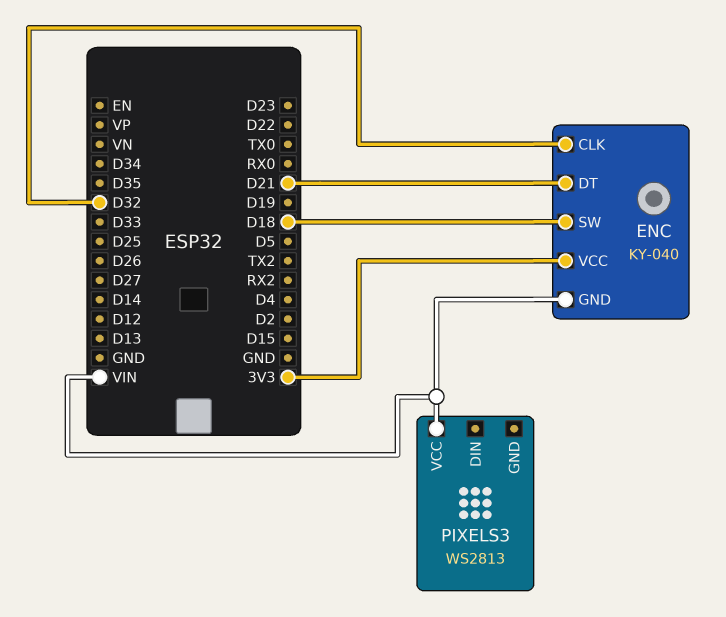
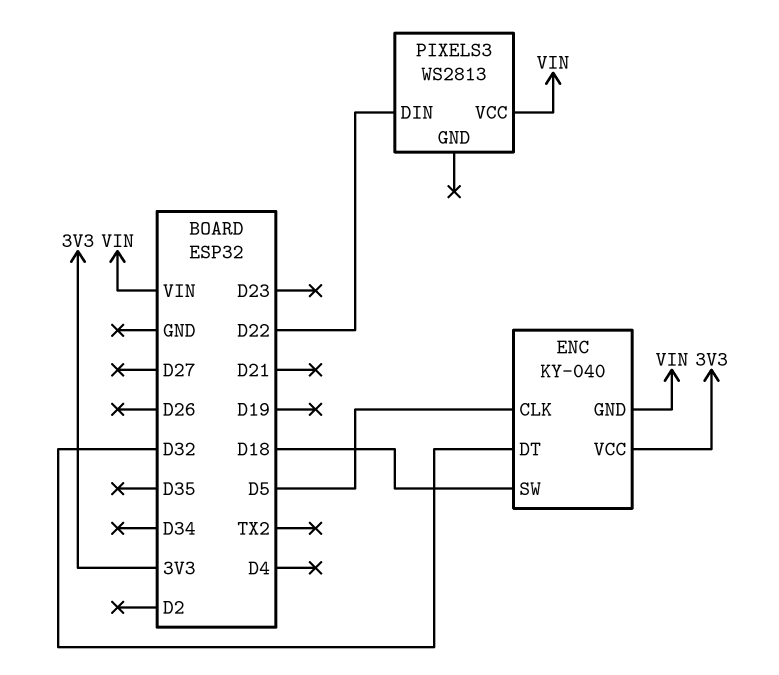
ENC pin CLK: D32 -> D5
ENC pin DT: D21 -> D32
PIXELS3 pin DIN: none -> D22

